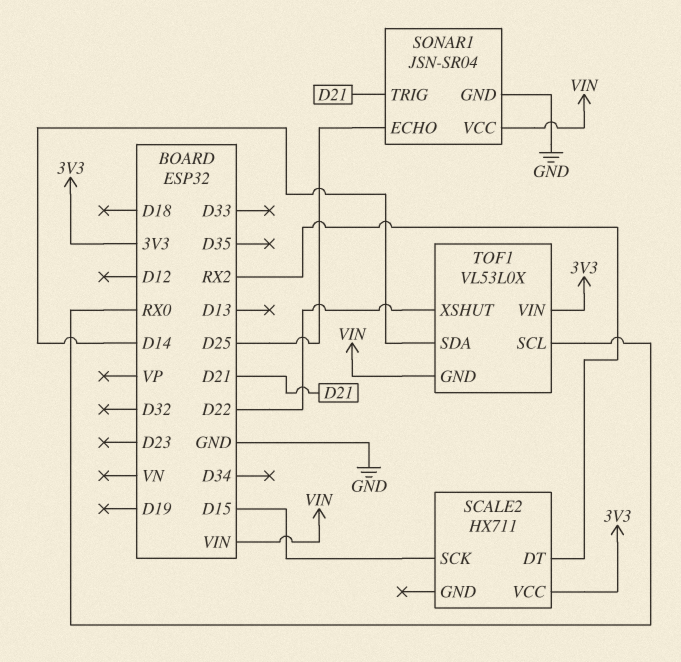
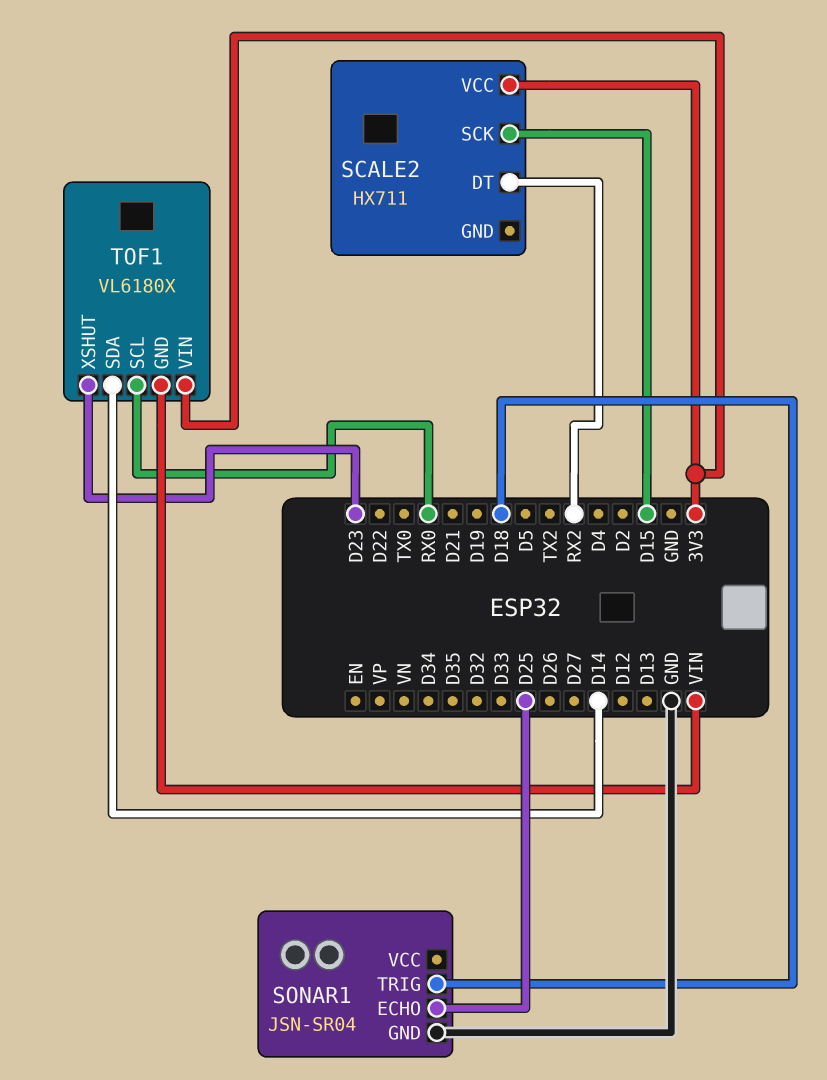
SONAR1 pin TRIG: D21 -> D18
SONAR1 pin VCC: VIN -> none
TOF1: VL53L0X -> VL6180X
TOF1 pin XSHUT: D22 -> D23

